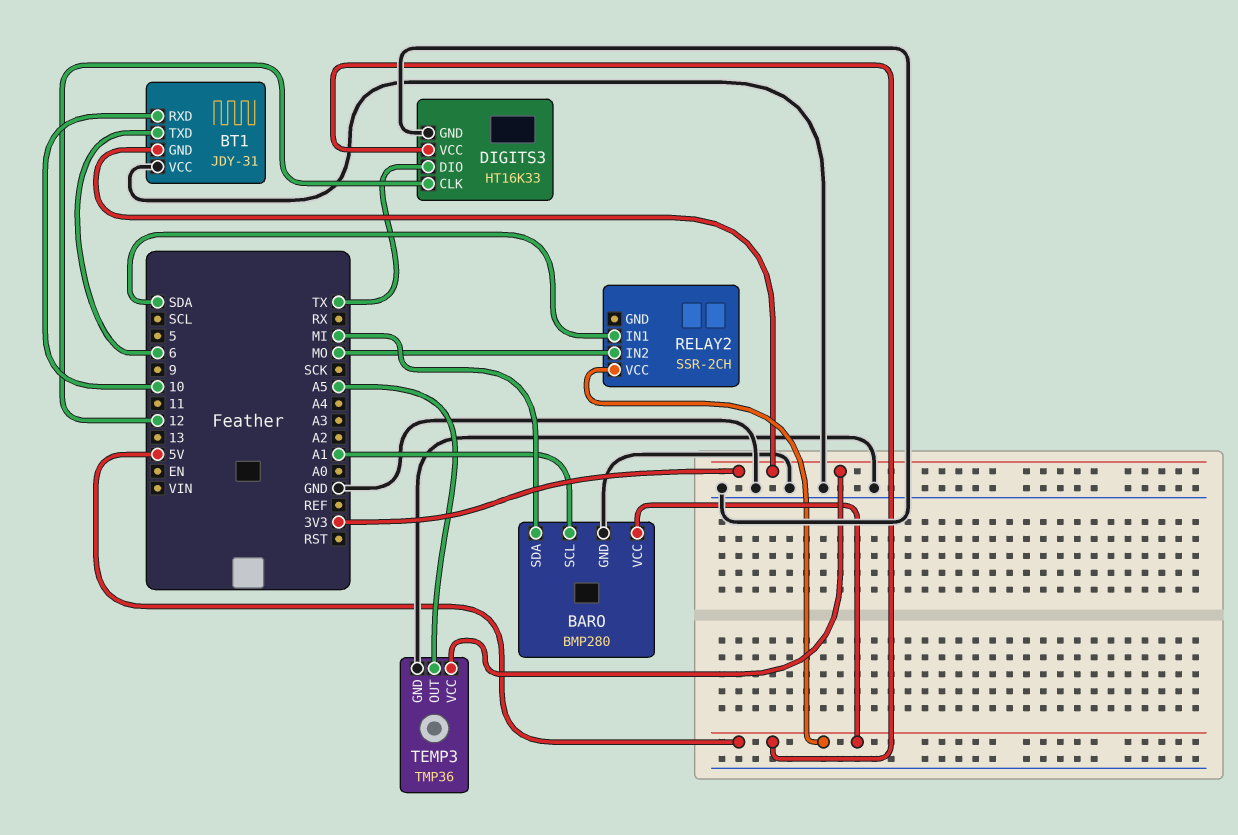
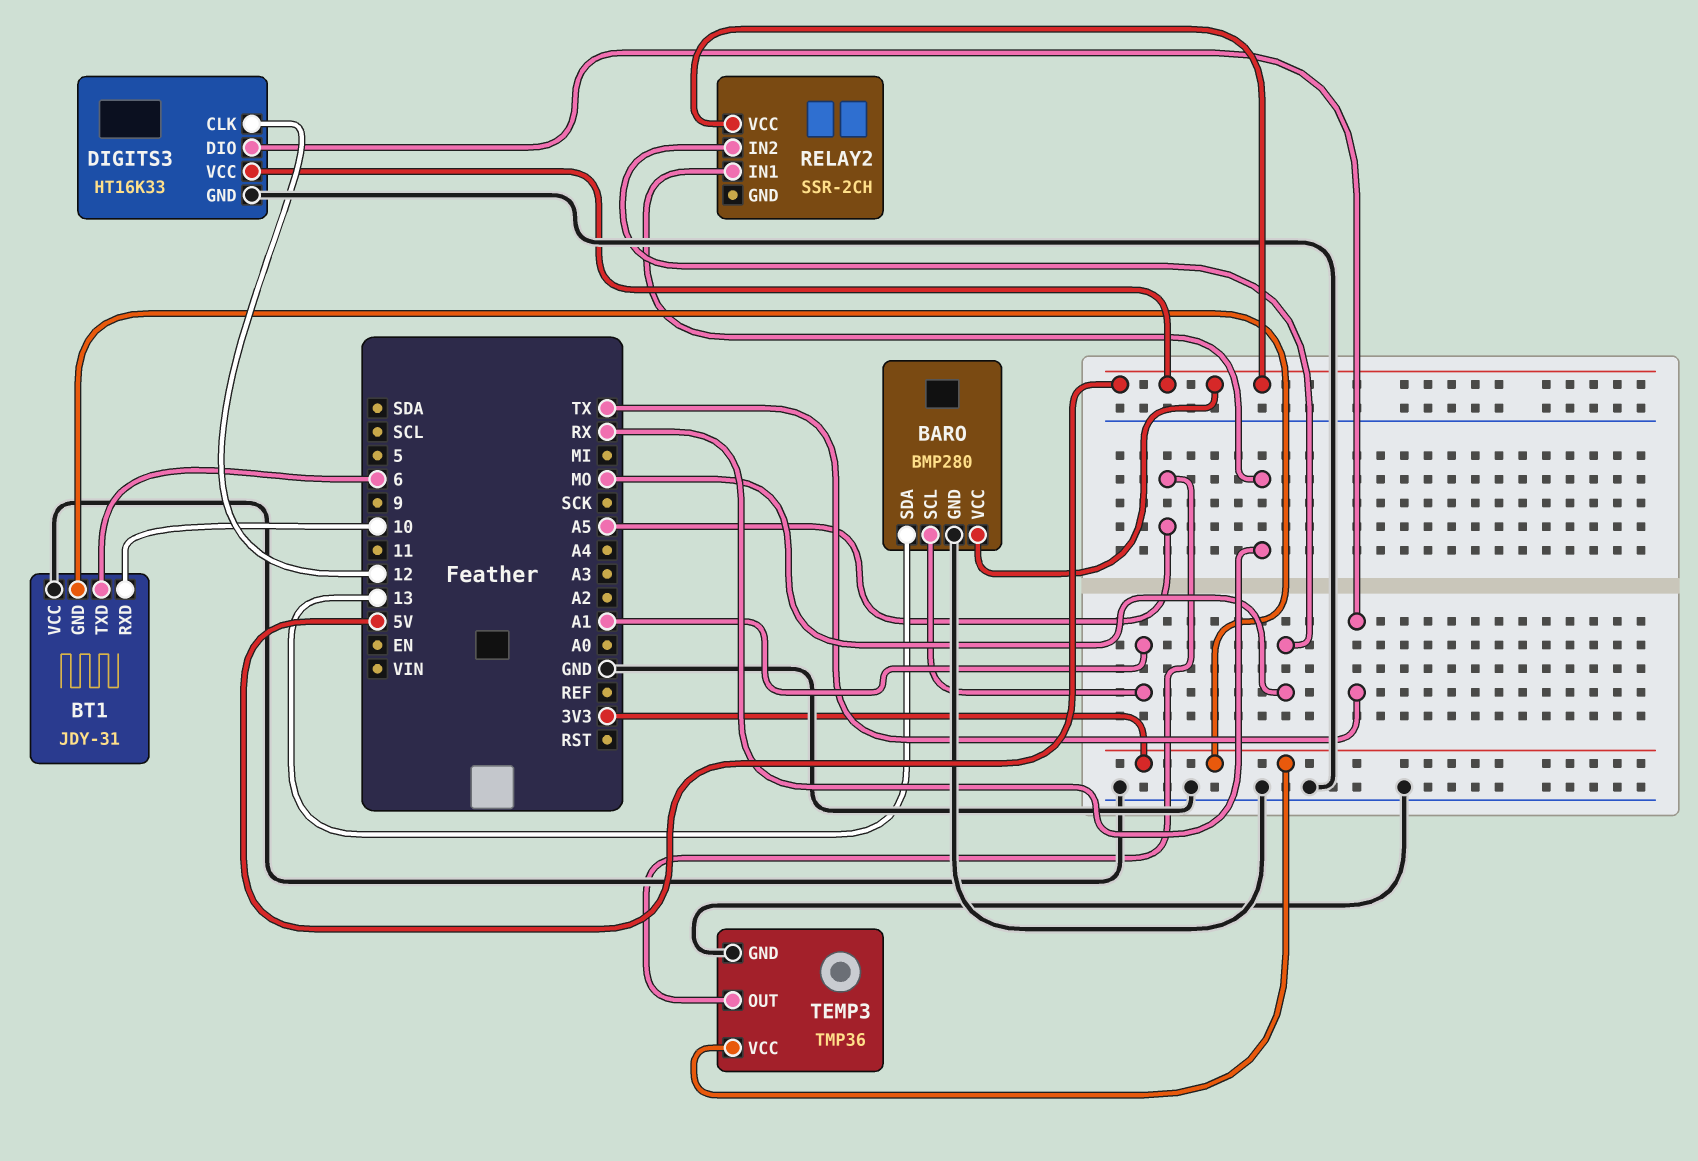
BARO pin SDA: MI -> 13
RELAY2 pin IN1: SDA -> RX

